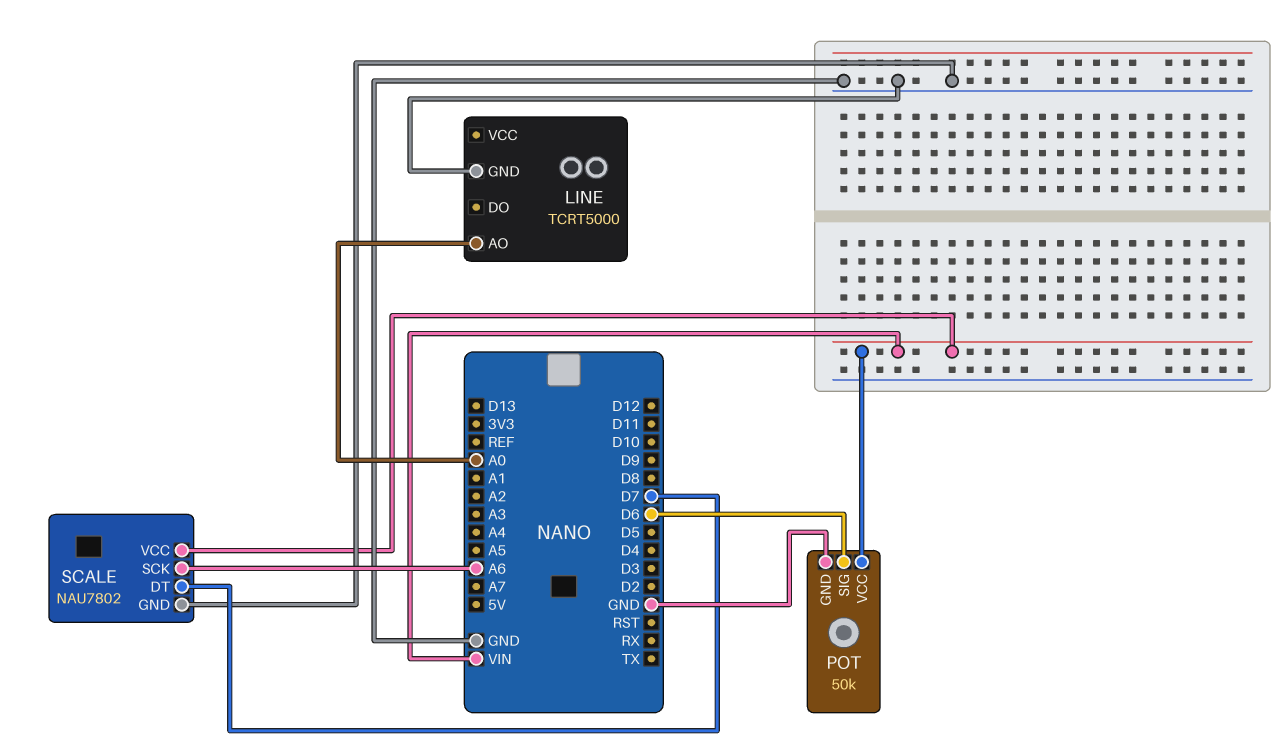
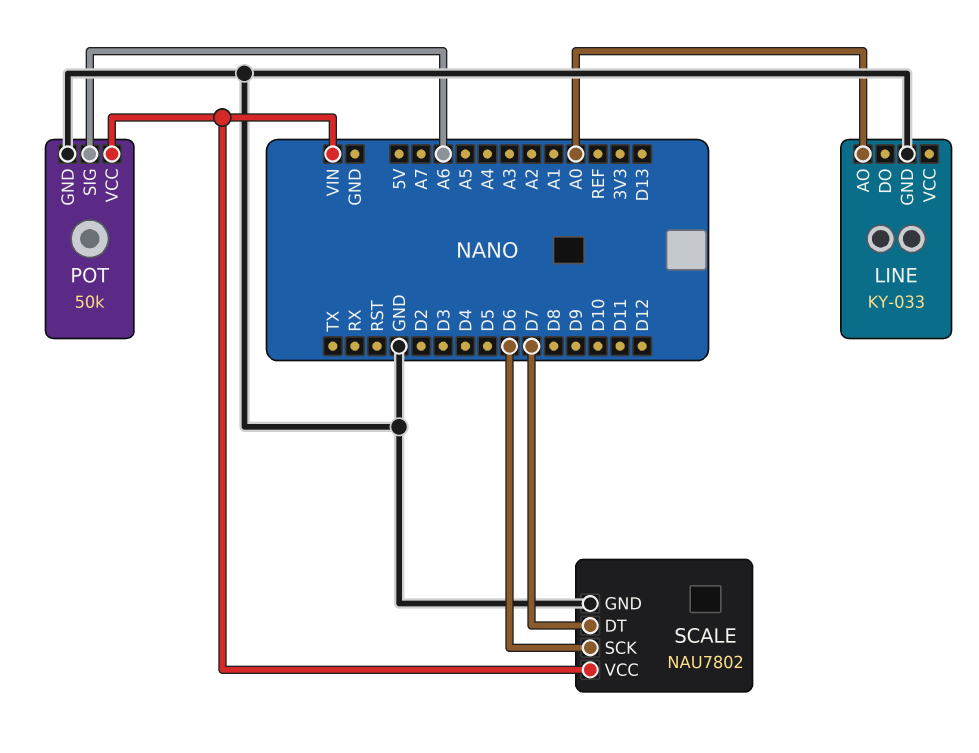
LINE: TCRT5000 -> KY-033
POT pin SIG: D6 -> A6
SCALE pin SCK: A6 -> D6

